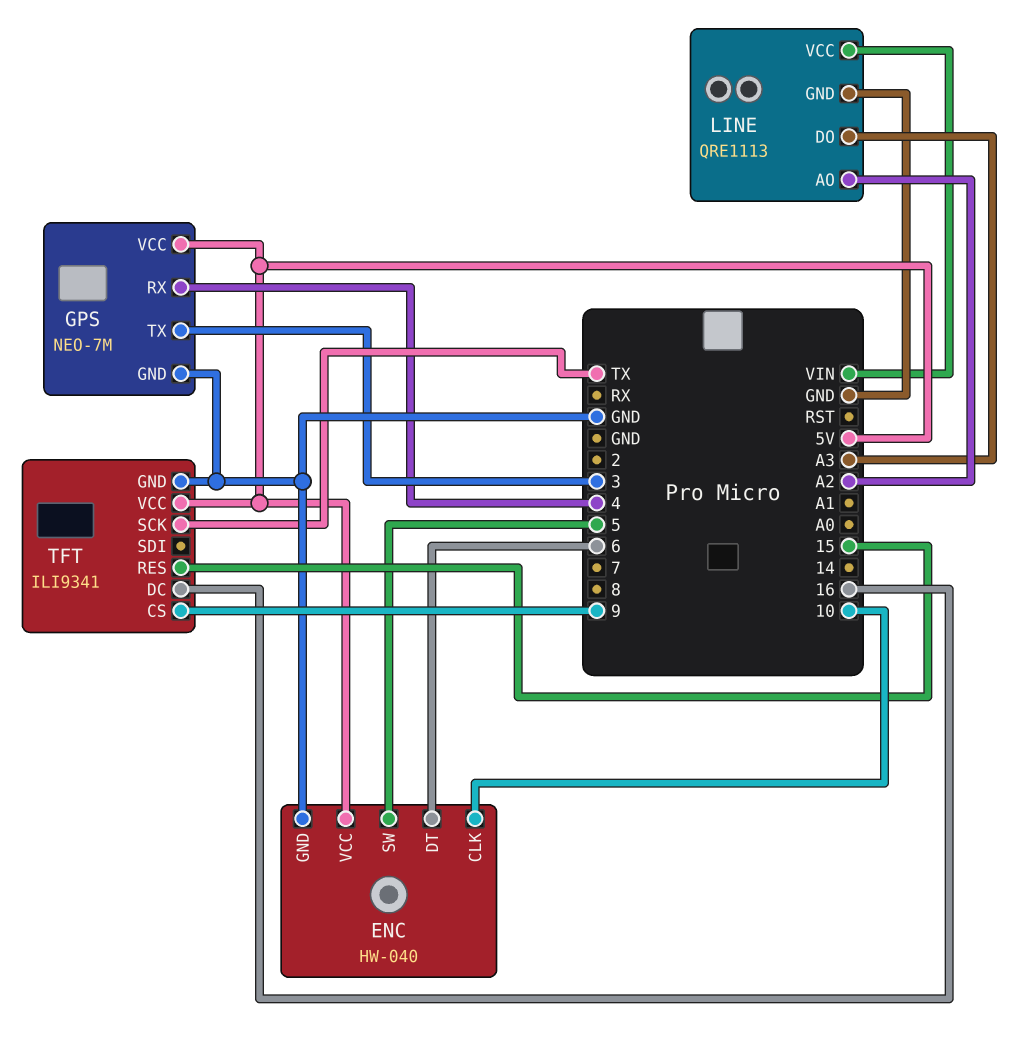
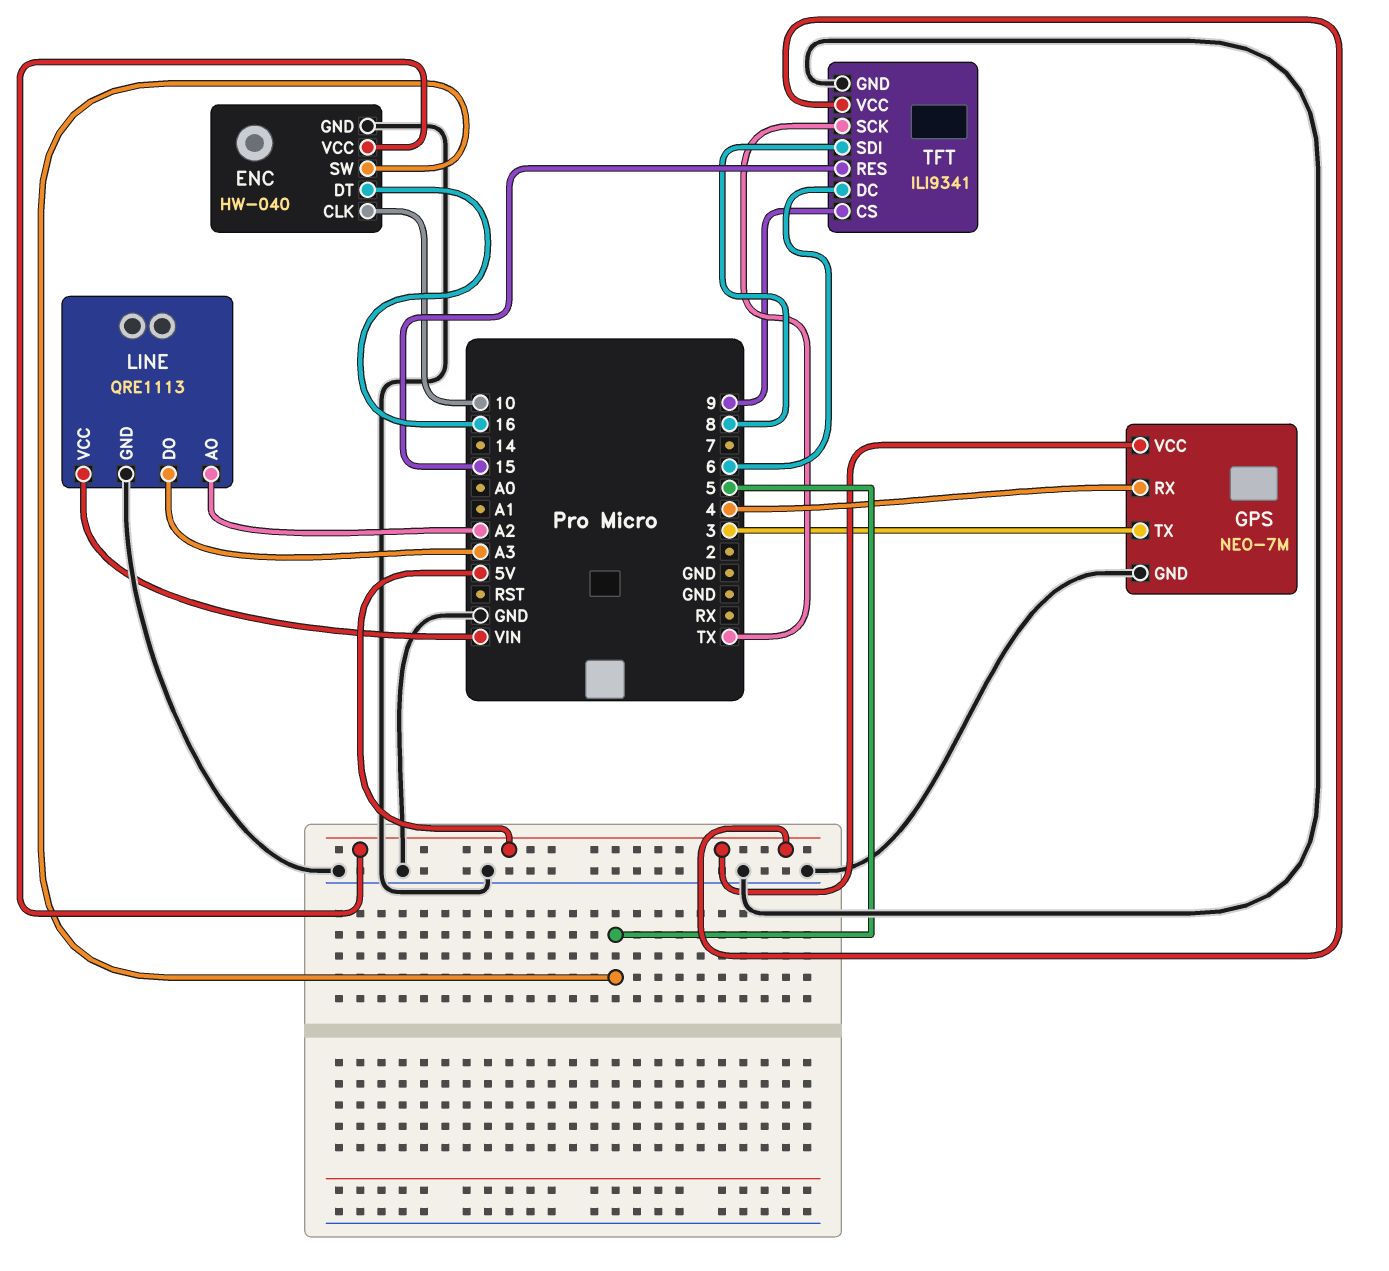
ENC pin DT: 6 -> 16
TFT pin DC: 16 -> 6
TFT pin SDI: none -> 8

